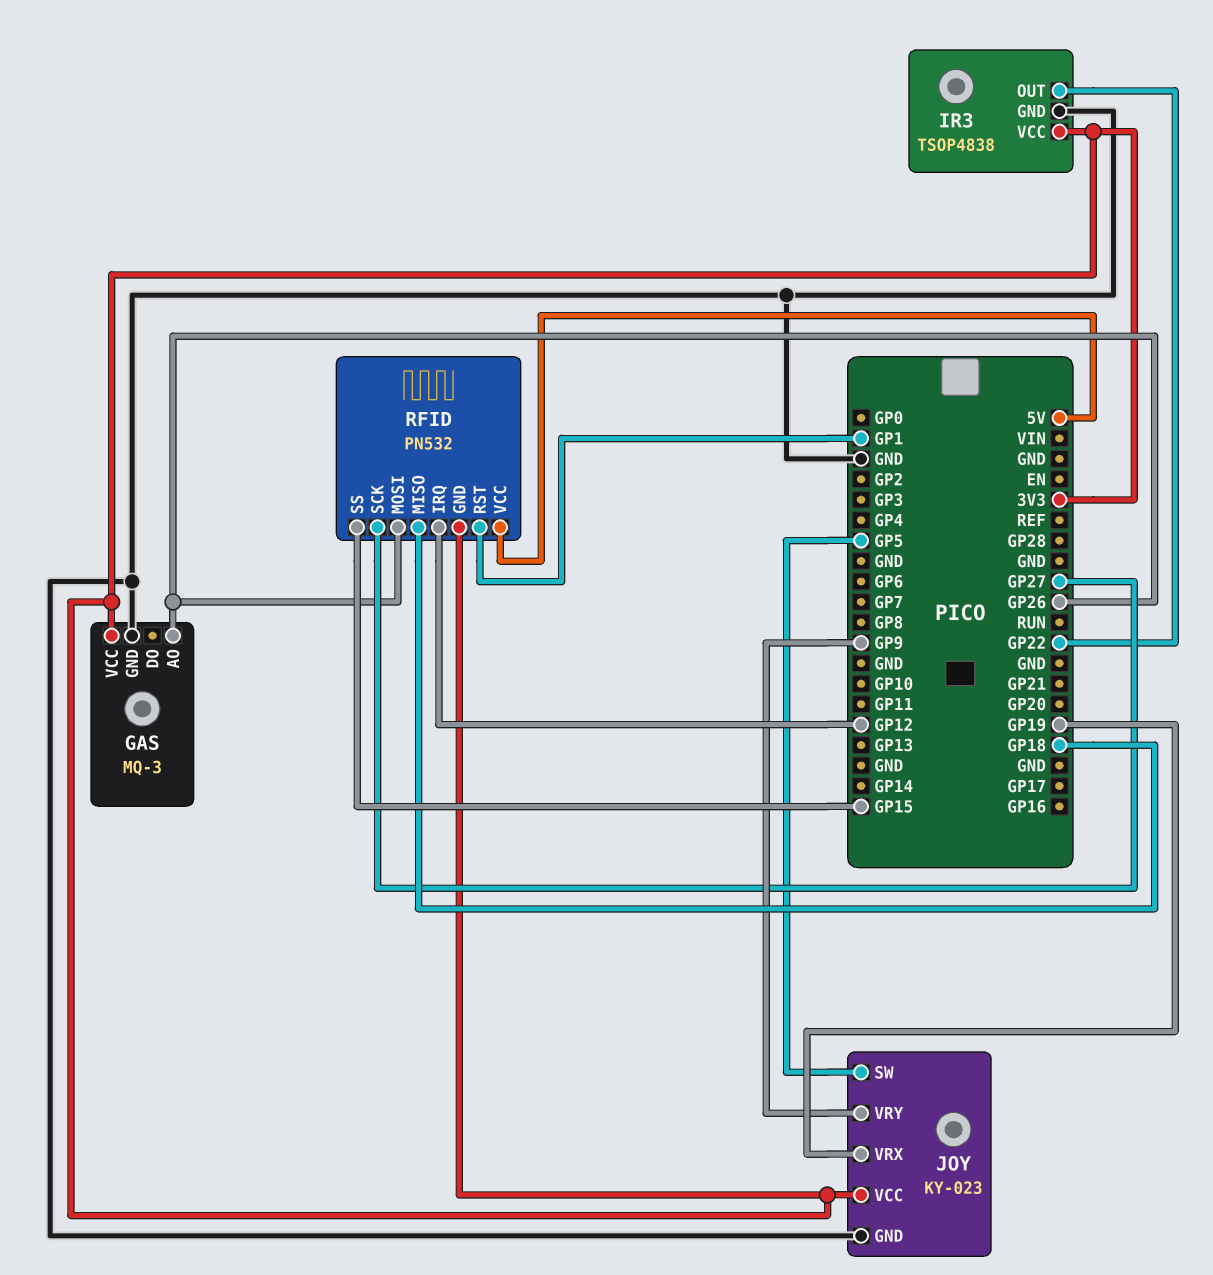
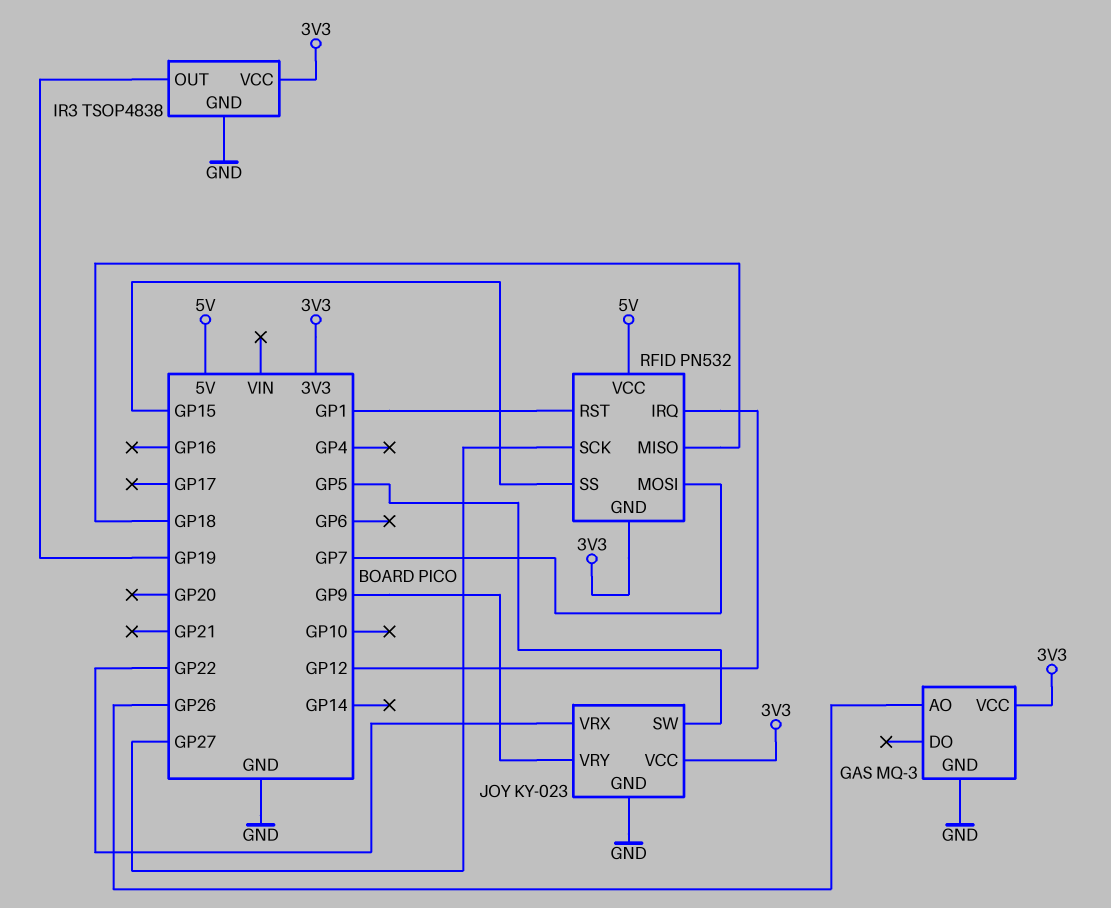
IR3 pin OUT: GP22 -> GP19
JOY pin VRX: GP19 -> GP22
RFID pin MOSI: GP26 -> GP7

